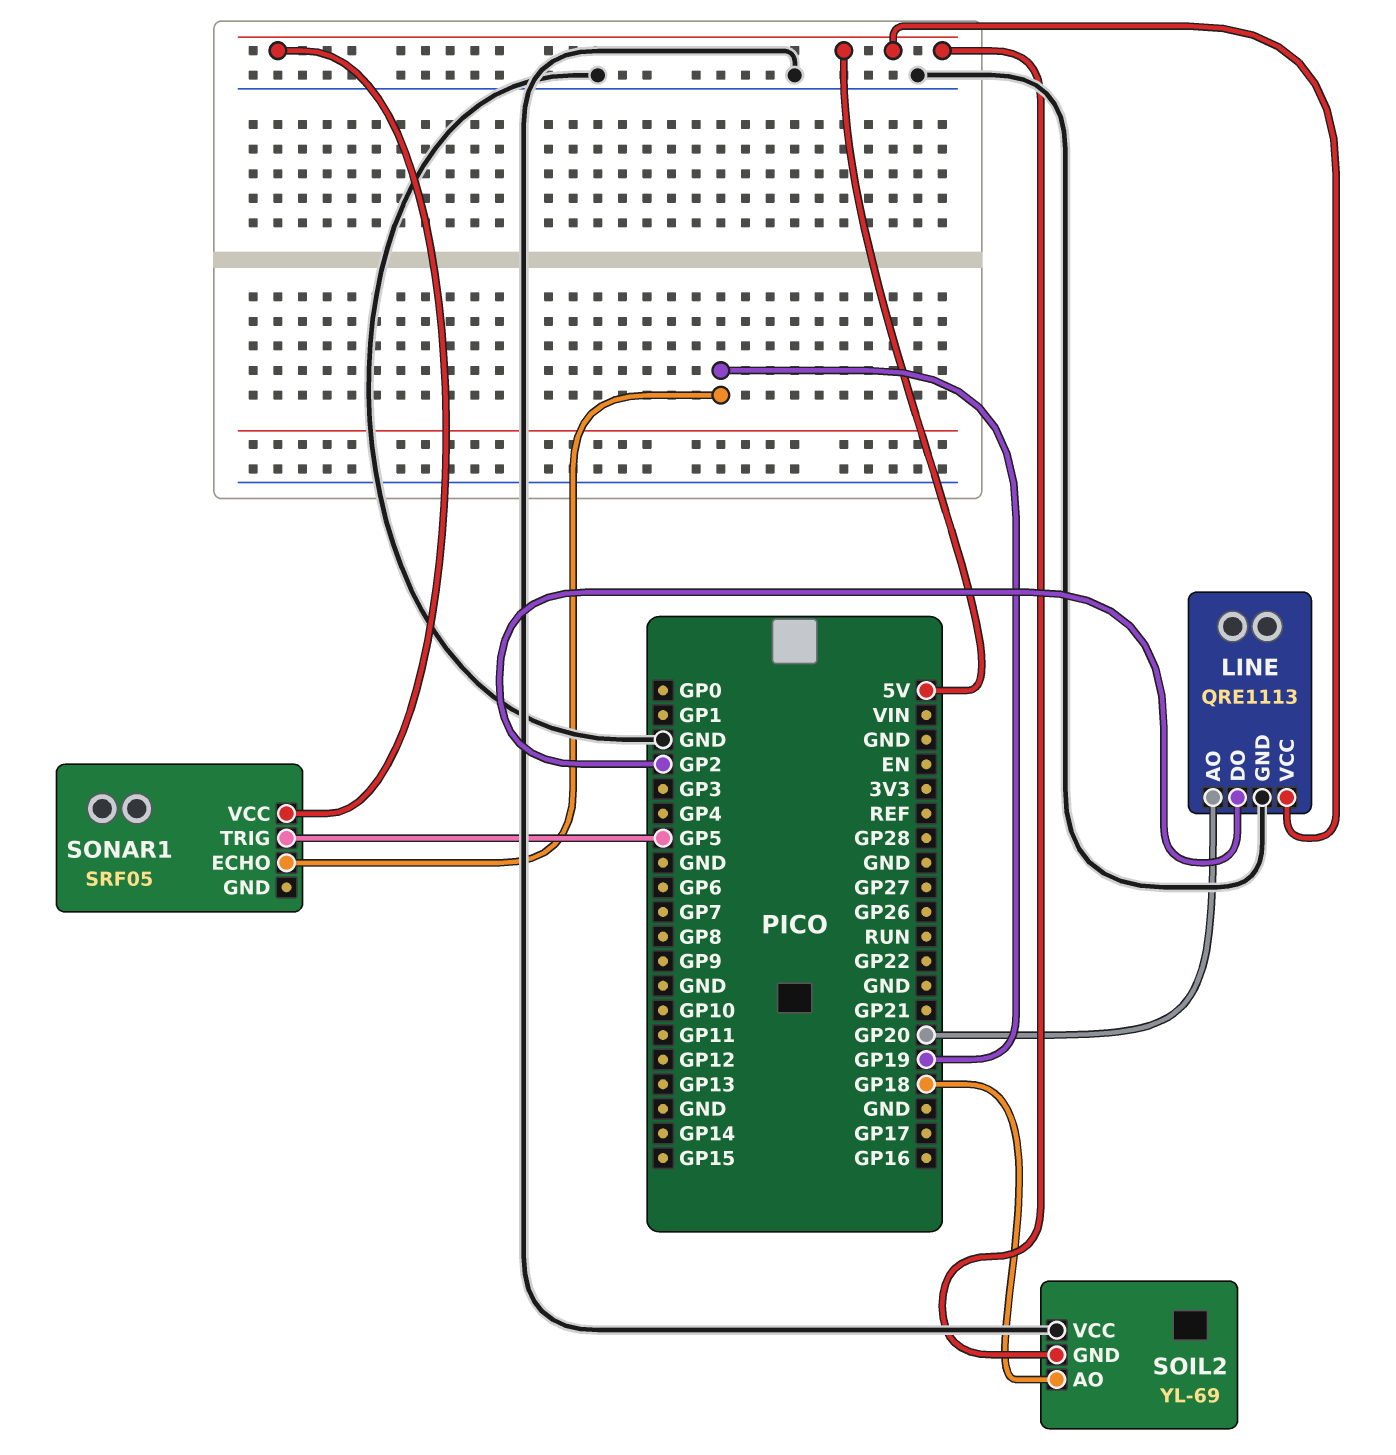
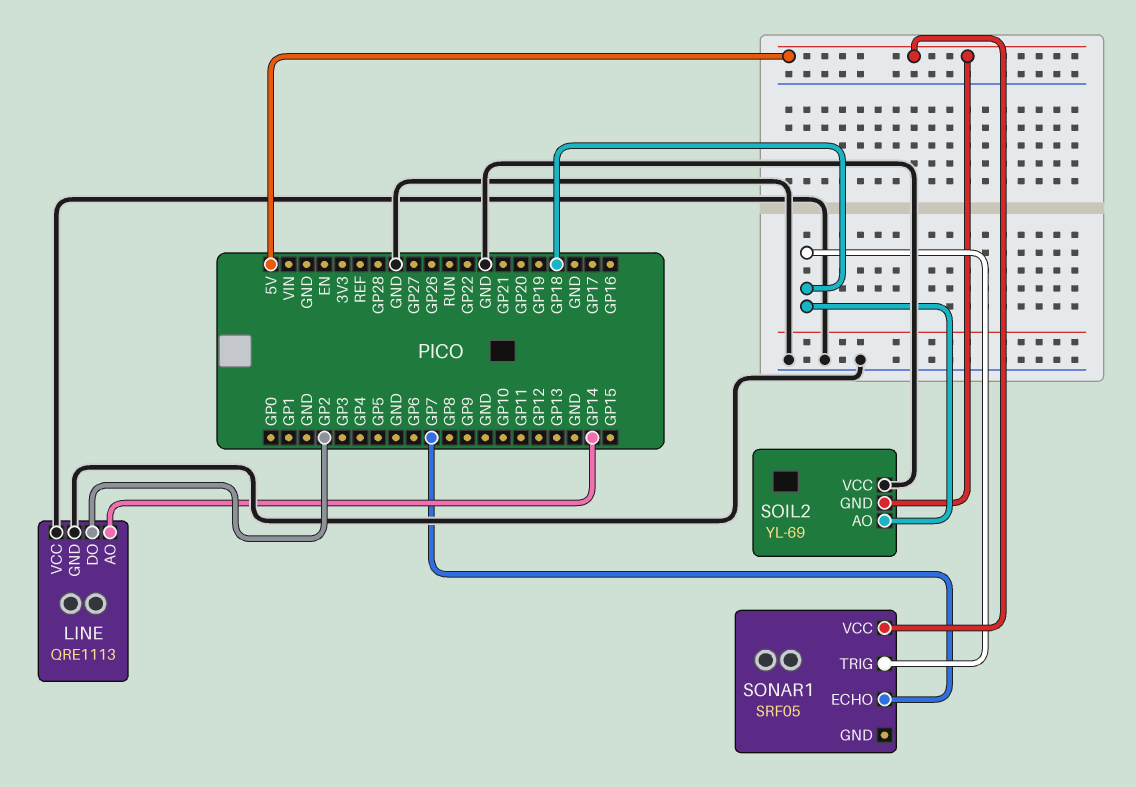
LINE pin AO: GP20 -> GP14
LINE pin VCC: 5V -> GND
SONAR1 pin ECHO: GP19 -> GP7
SONAR1 pin TRIG: GP5 -> GP18

